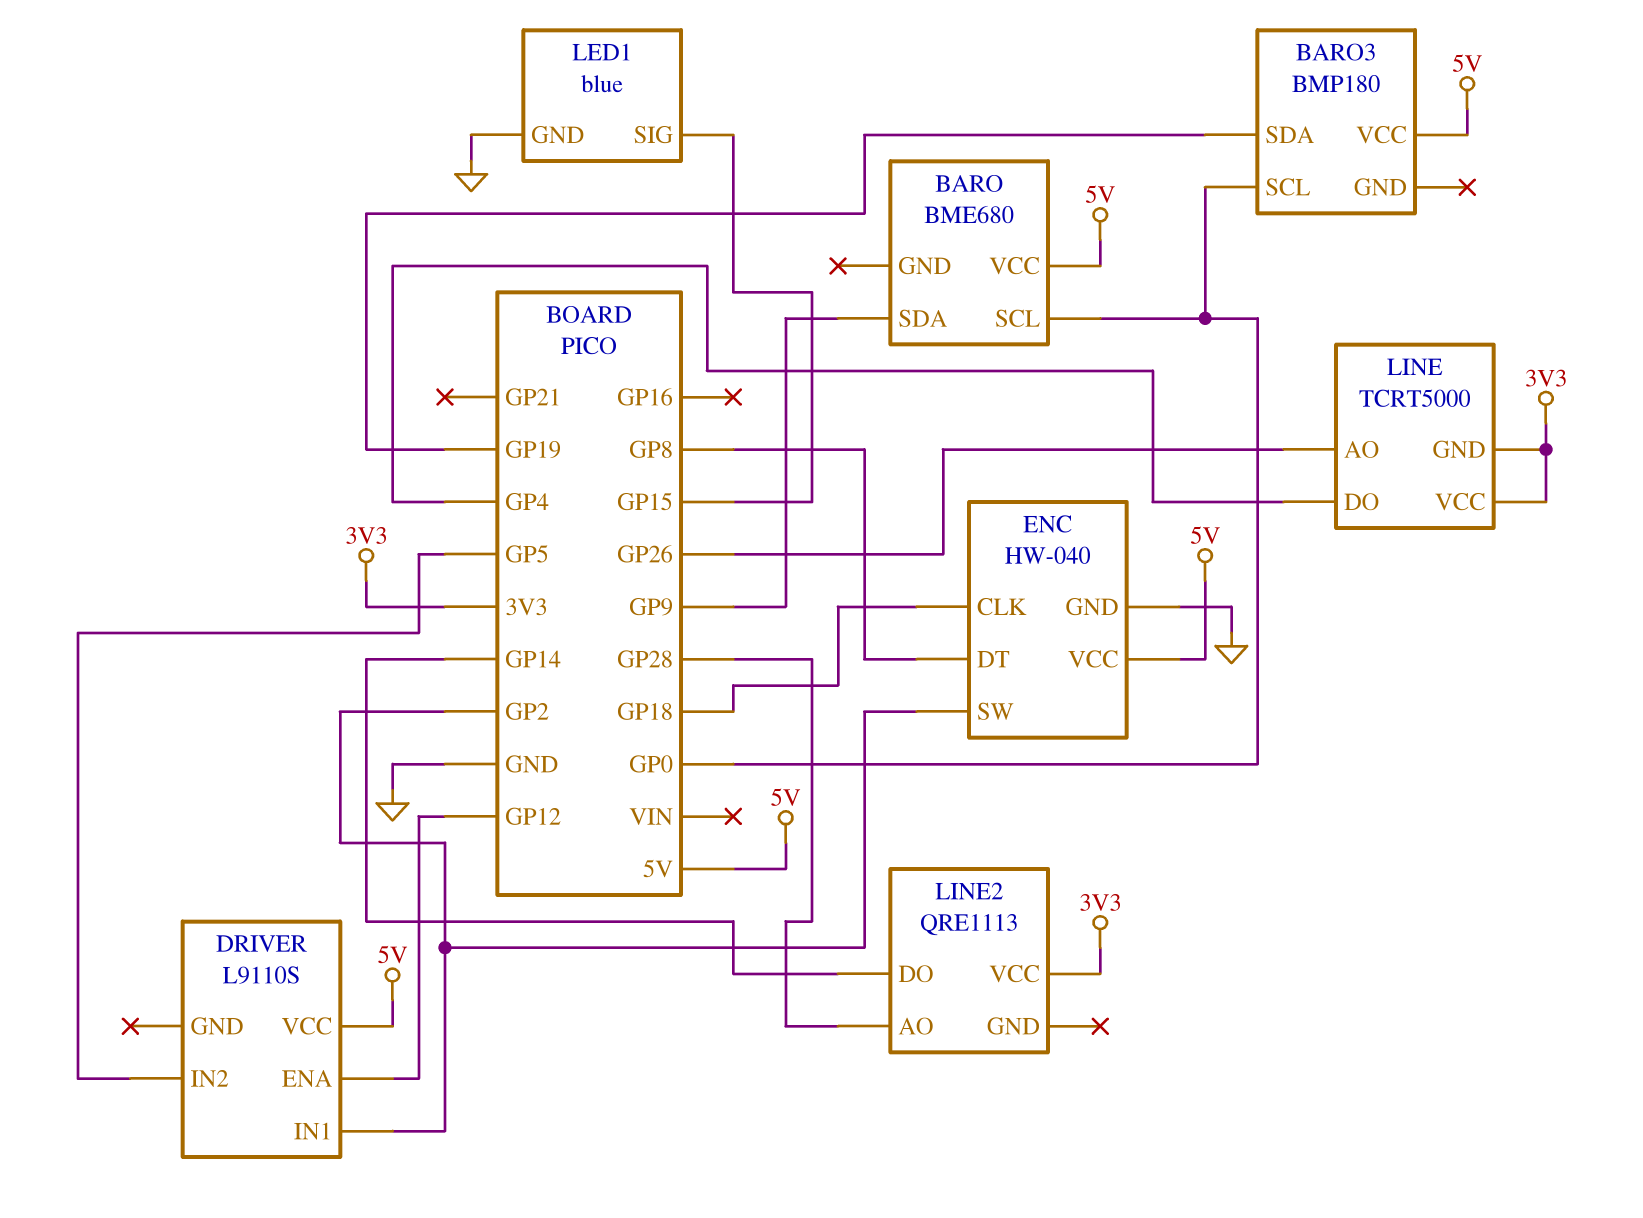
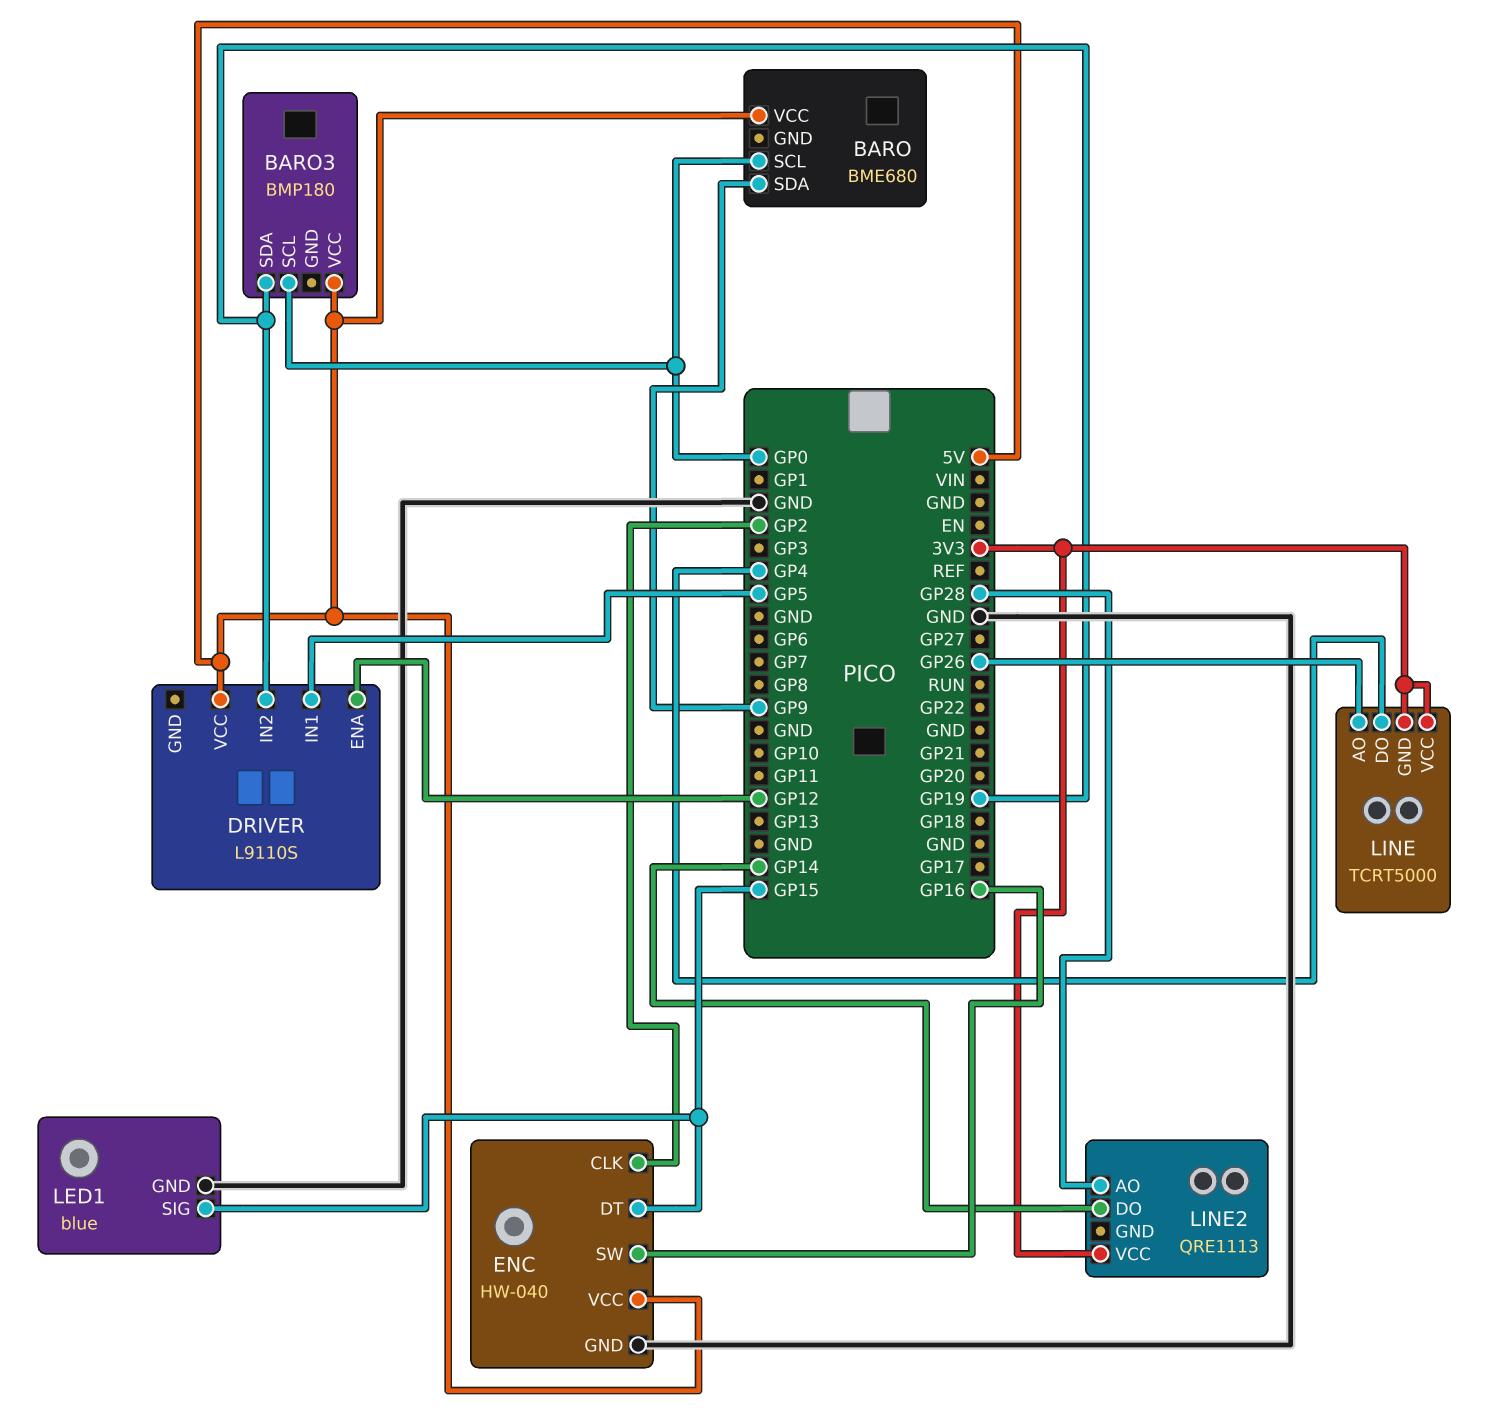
DRIVER pin IN1: GP2 -> GP5
DRIVER pin IN2: GP5 -> GP19
ENC pin CLK: GP18 -> GP2
ENC pin DT: GP8 -> GP15
ENC pin SW: GP2 -> GP16

